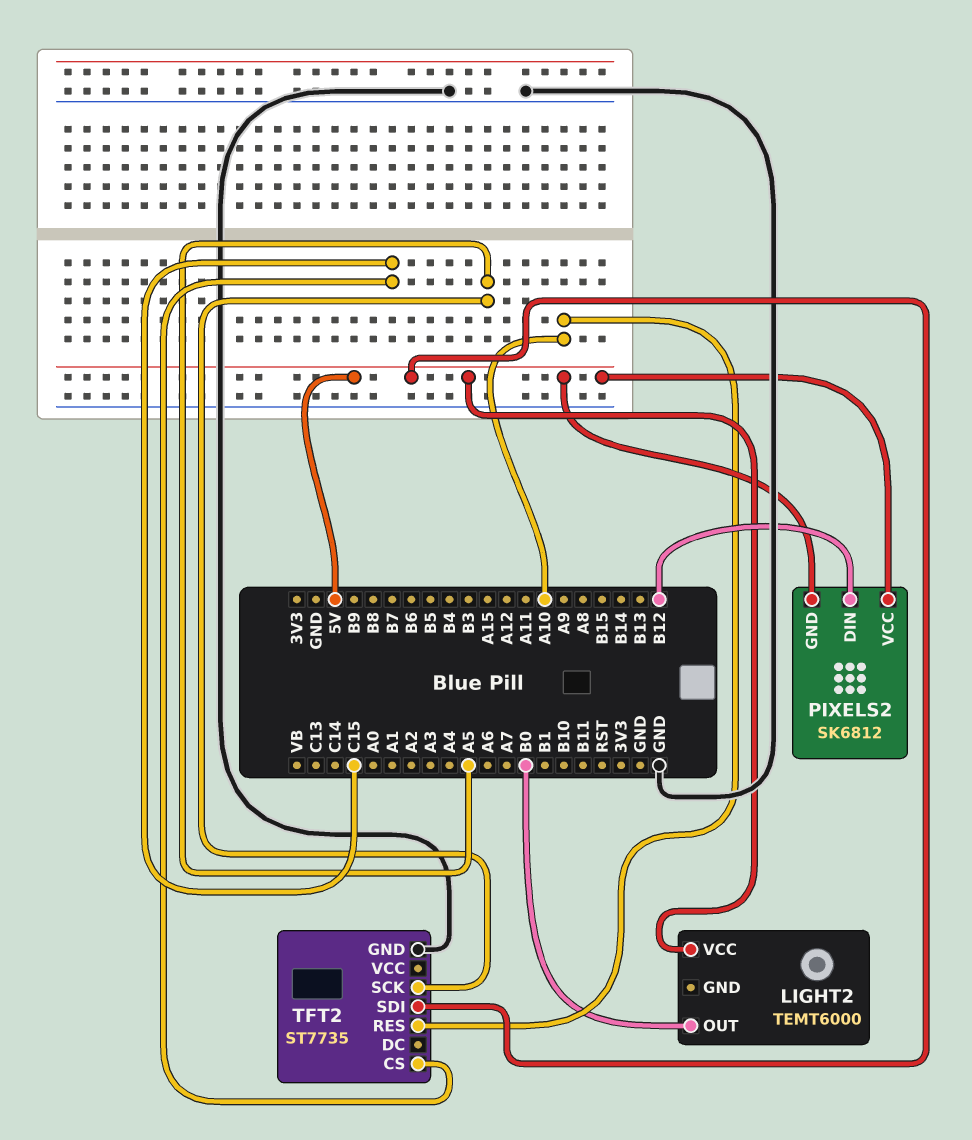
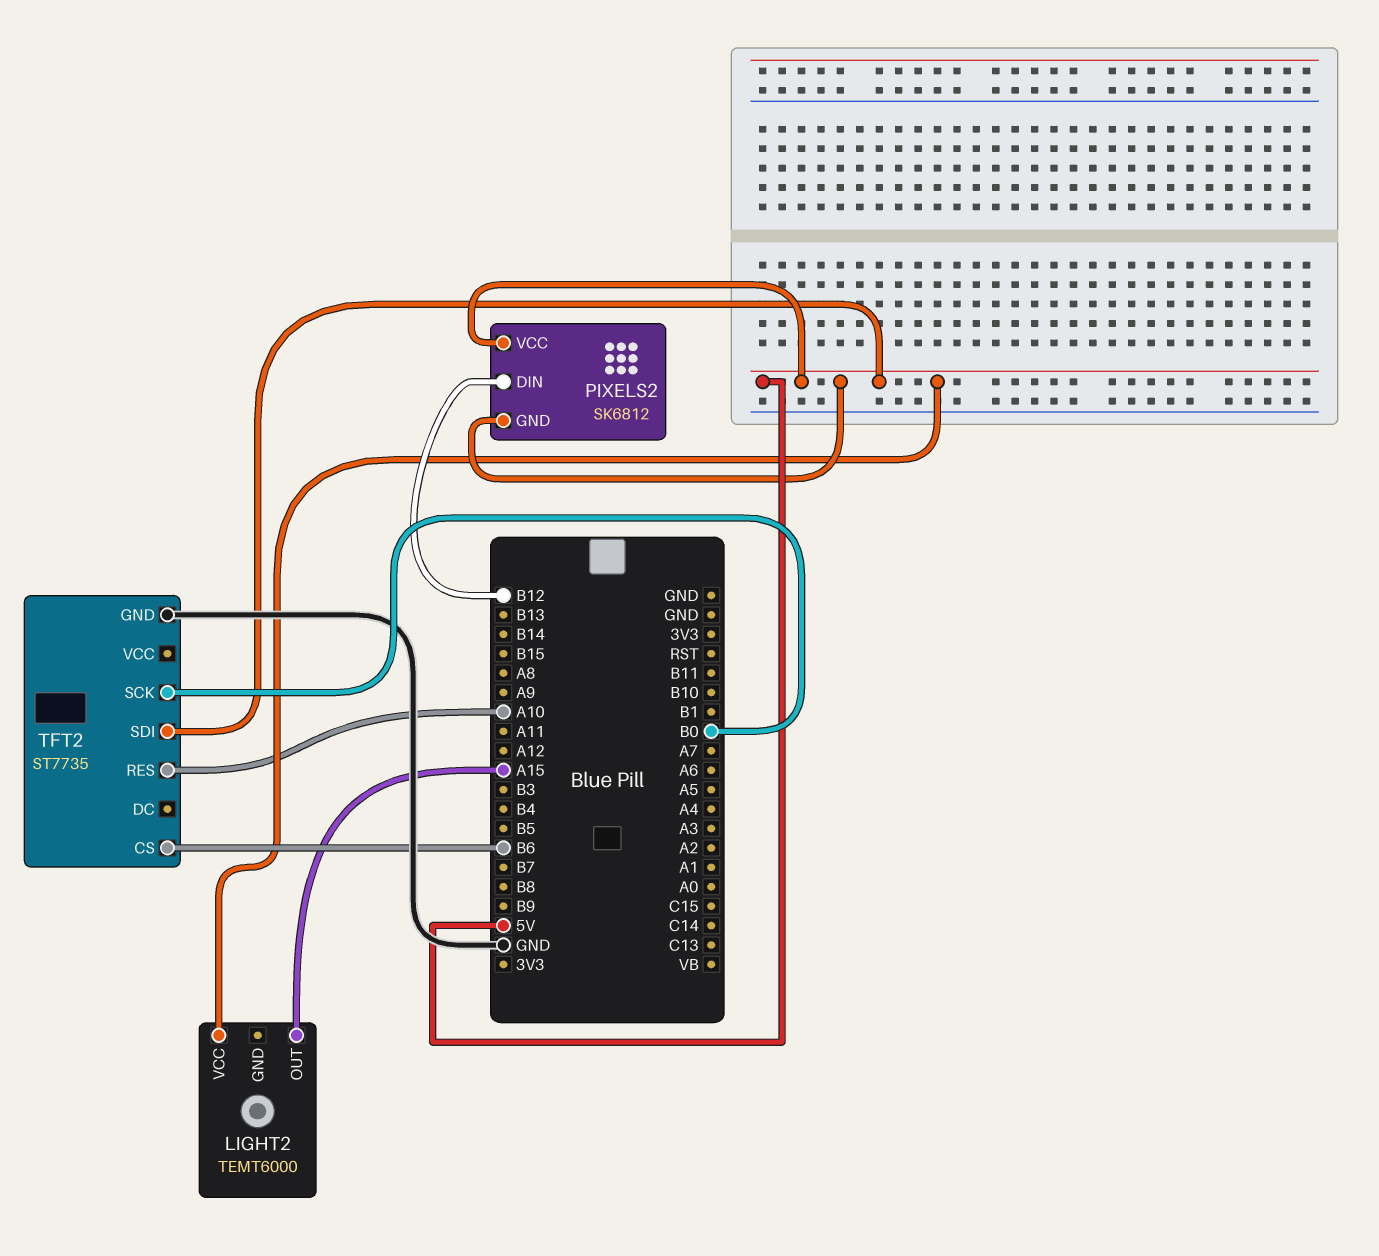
LIGHT2 pin OUT: B0 -> A15
TFT2 pin CS: C15 -> B6
TFT2 pin SCK: A5 -> B0

